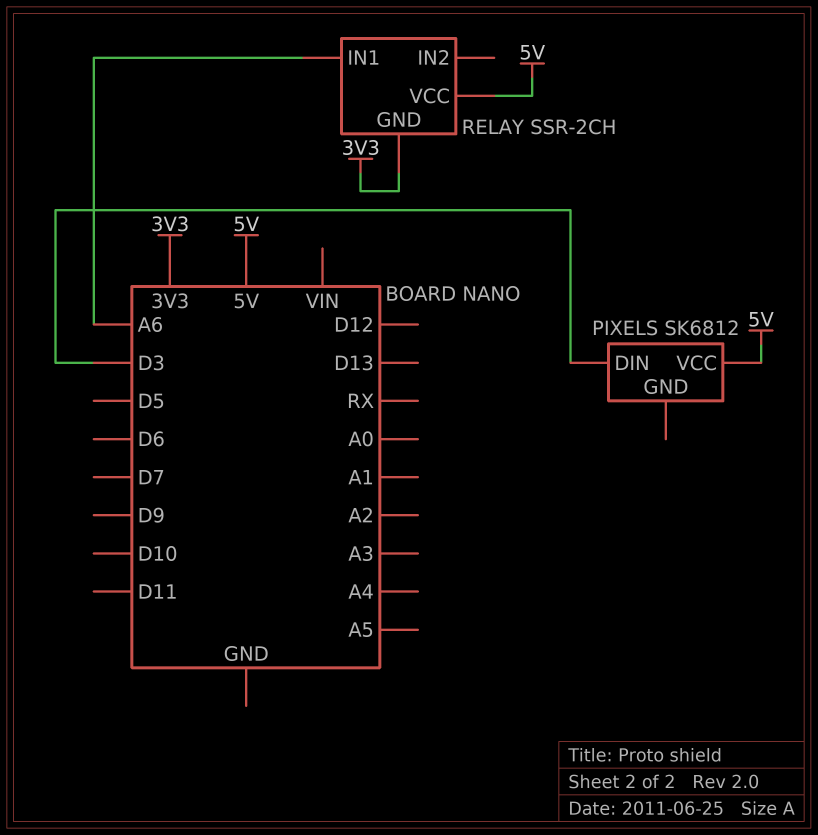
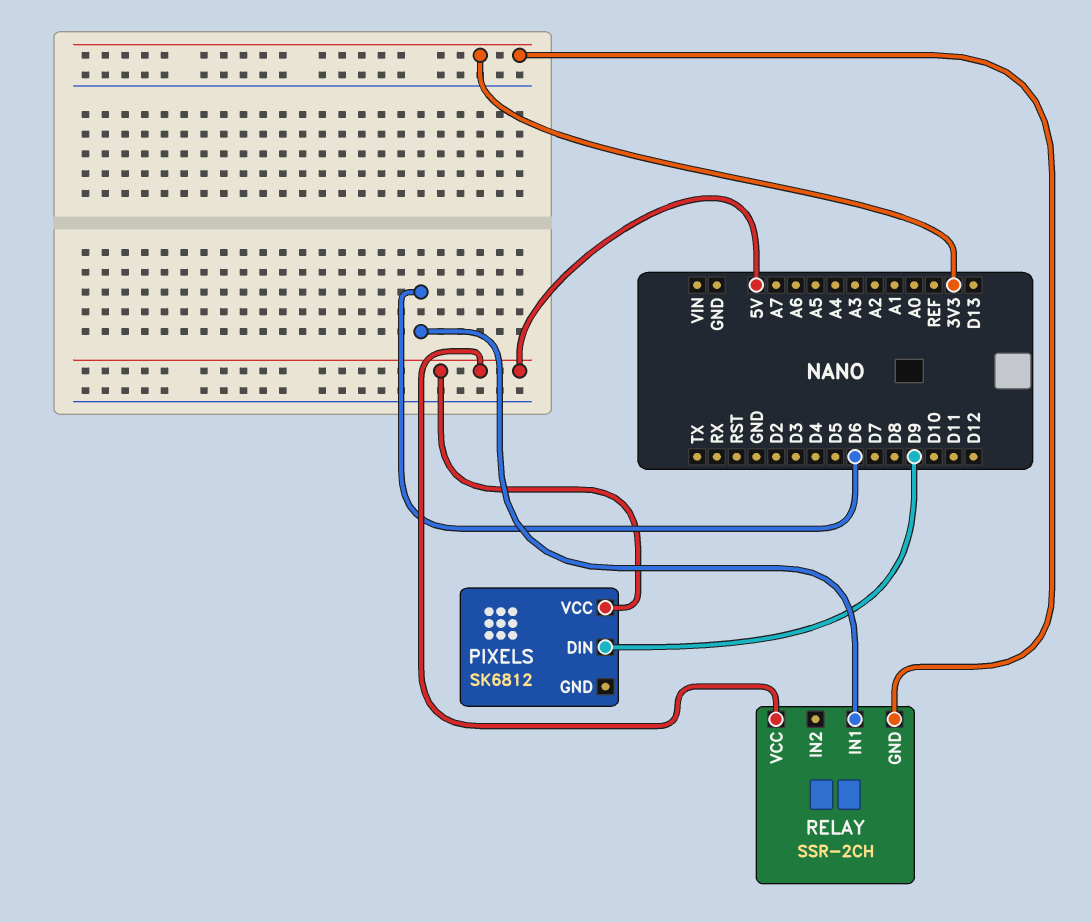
PIXELS pin DIN: D3 -> D9
RELAY pin IN1: A6 -> D6

